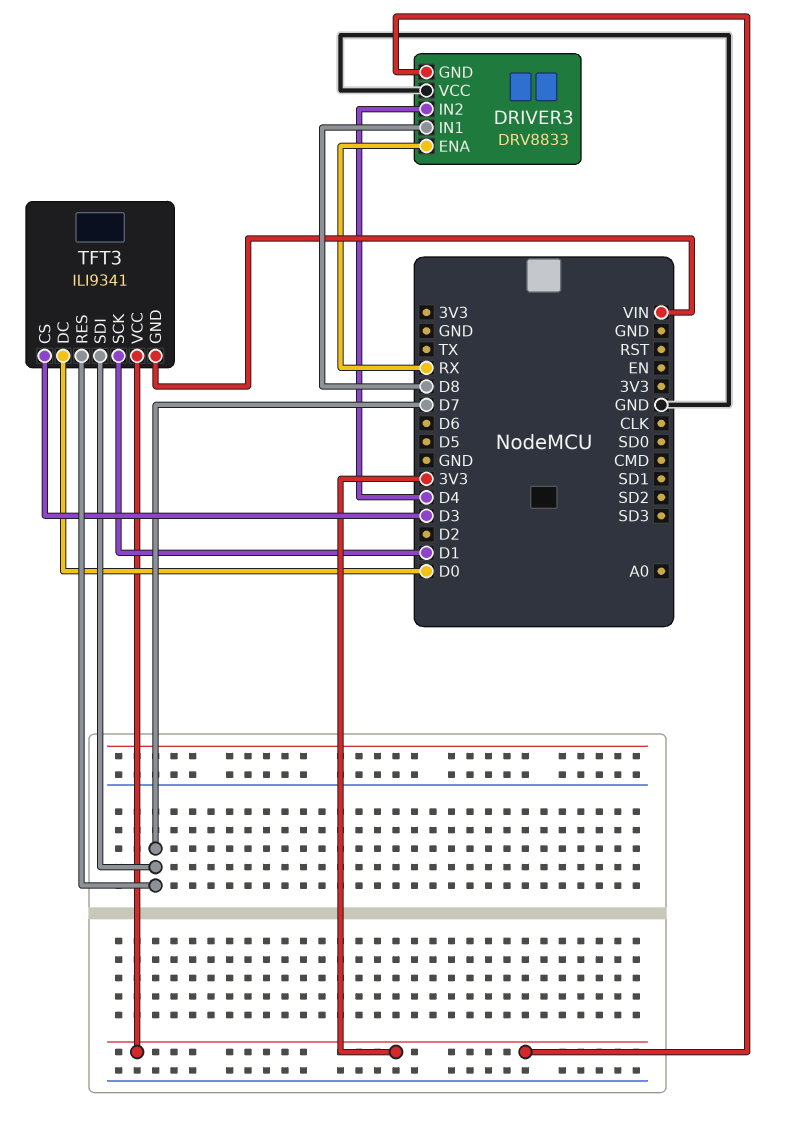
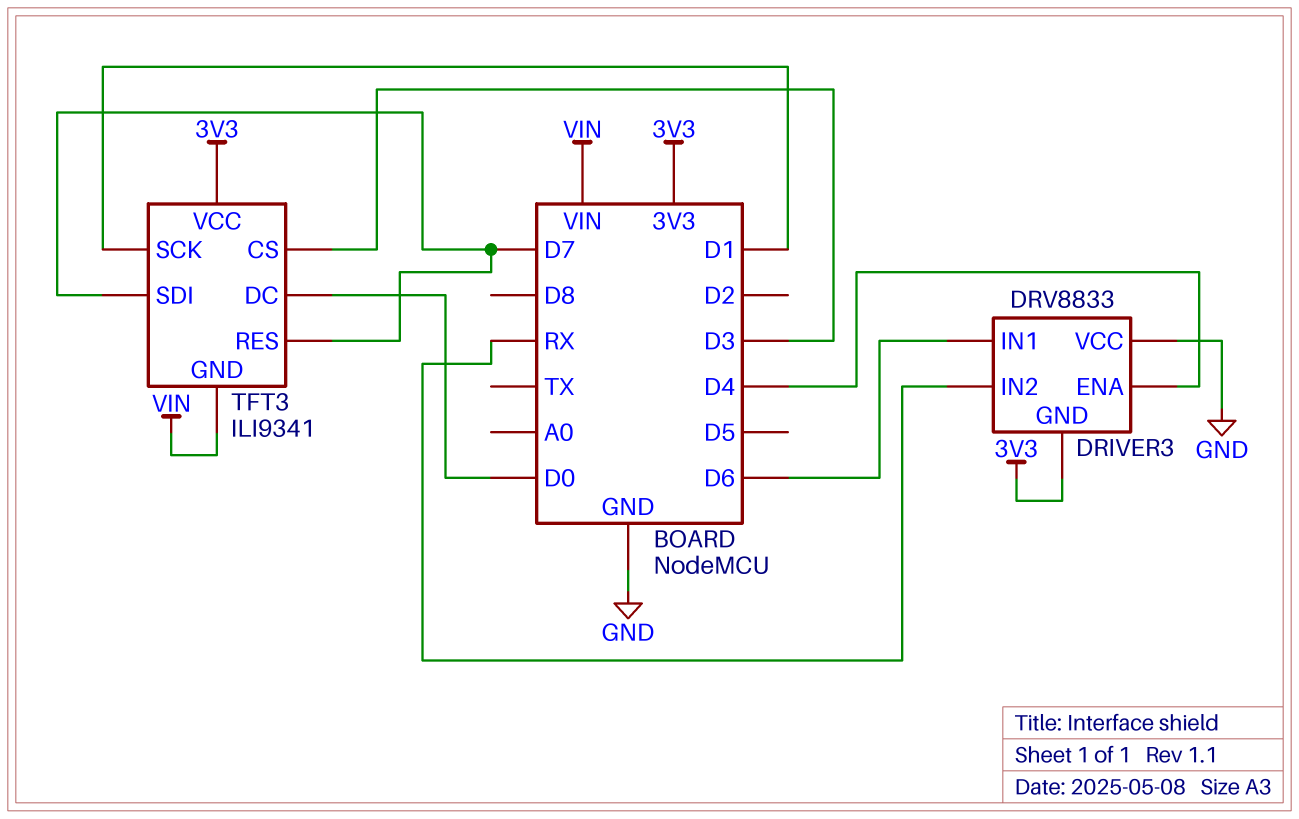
DRIVER3 pin ENA: RX -> D4
DRIVER3 pin IN1: D8 -> D6
DRIVER3 pin IN2: D4 -> RX

